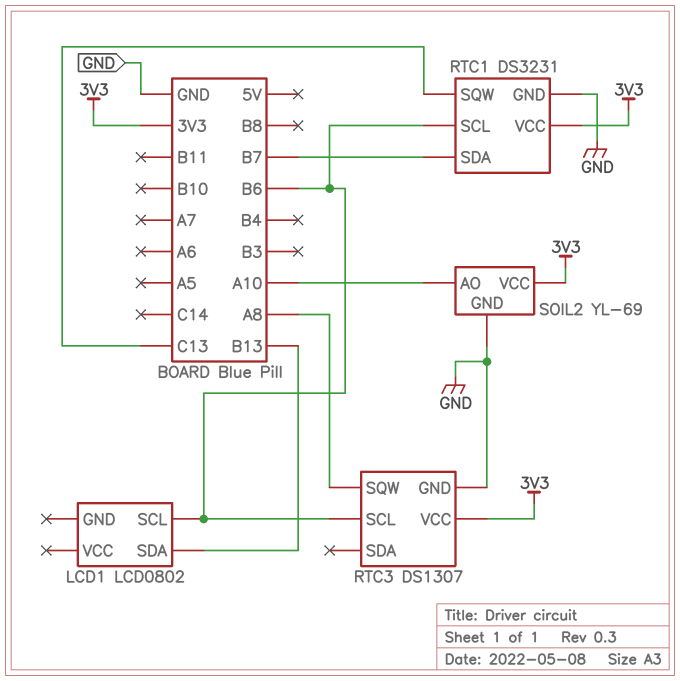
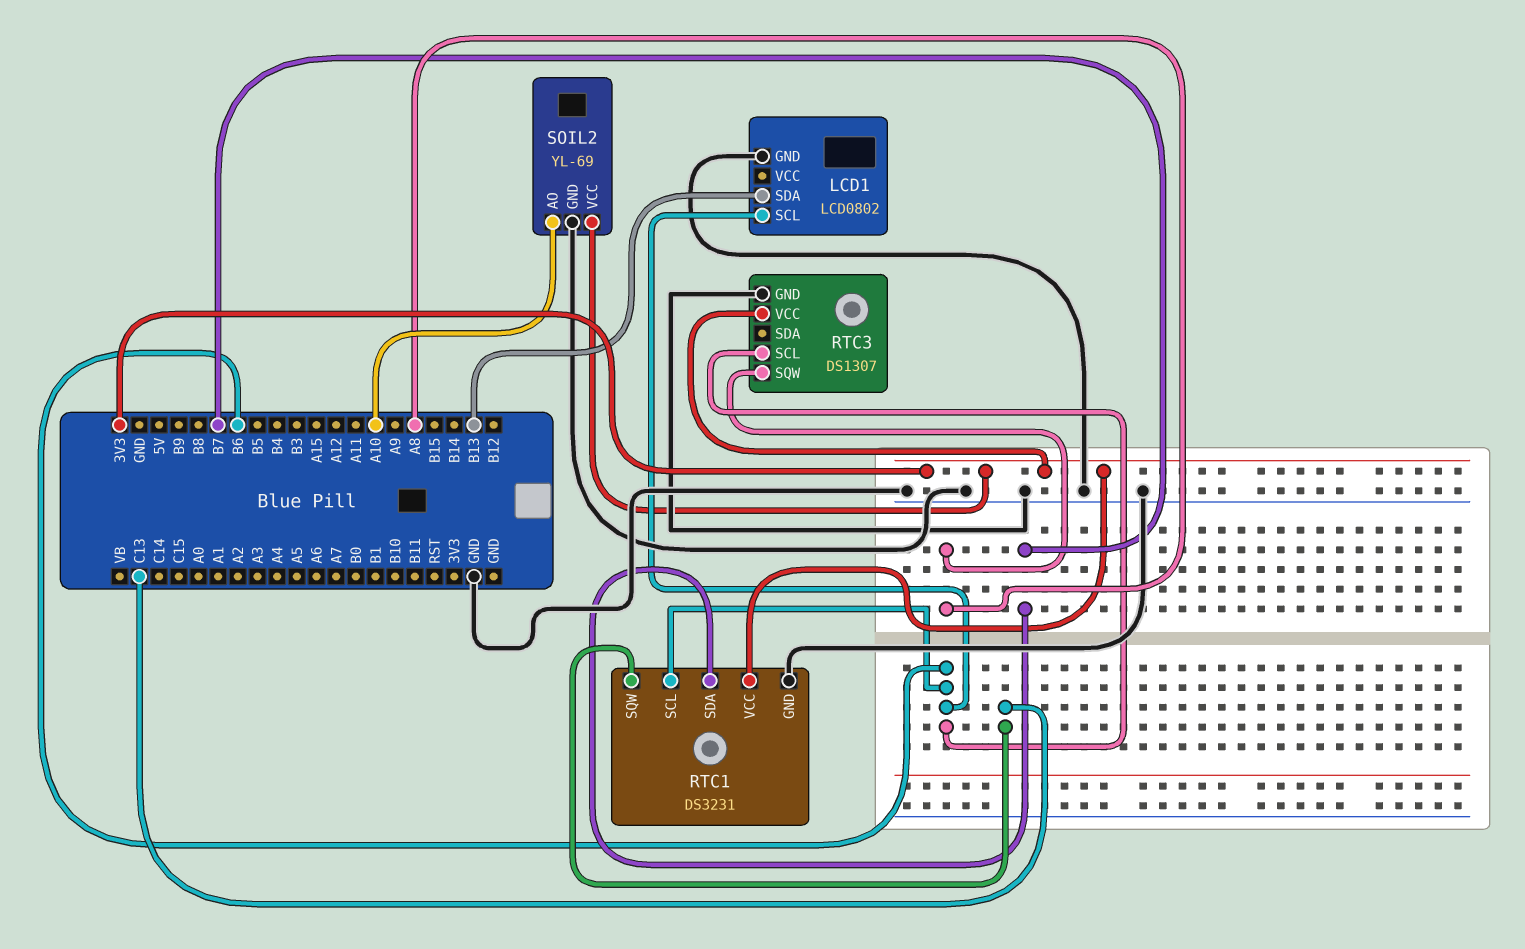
LCD1 pin GND: none -> GND

